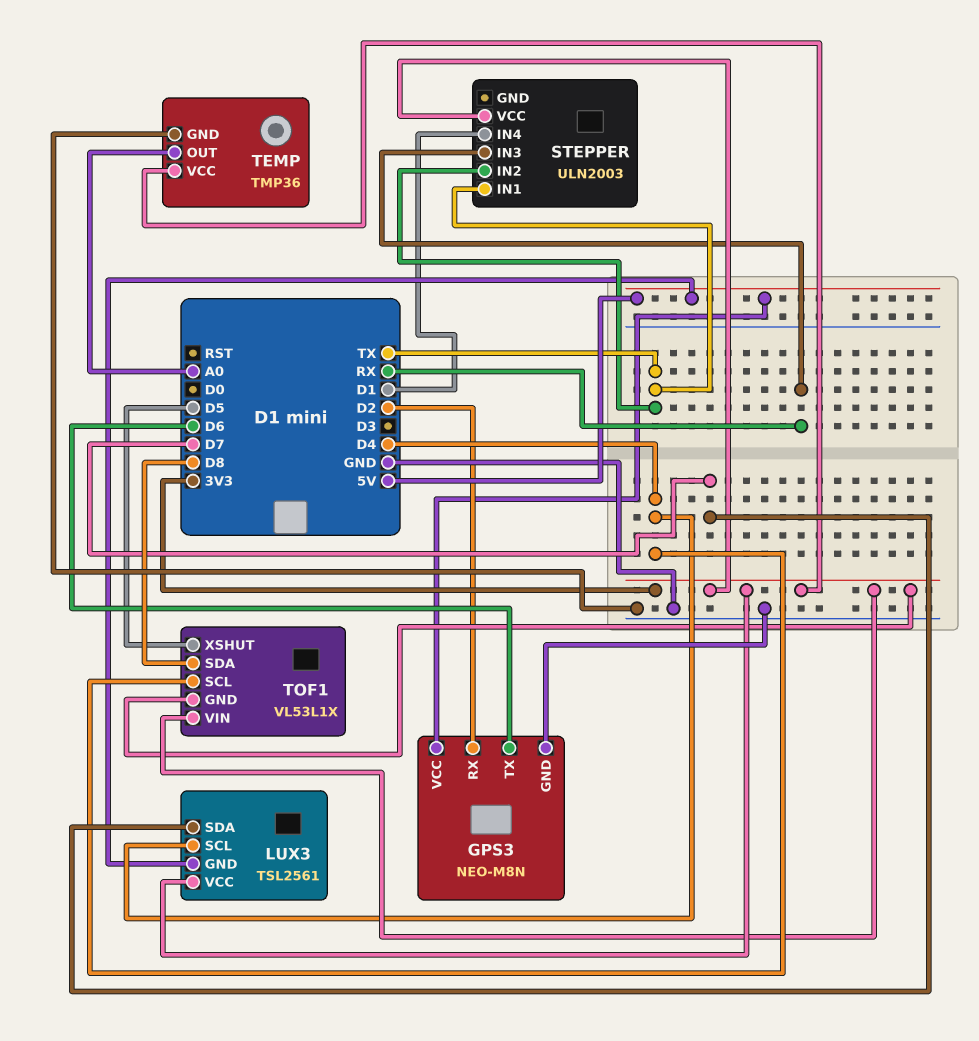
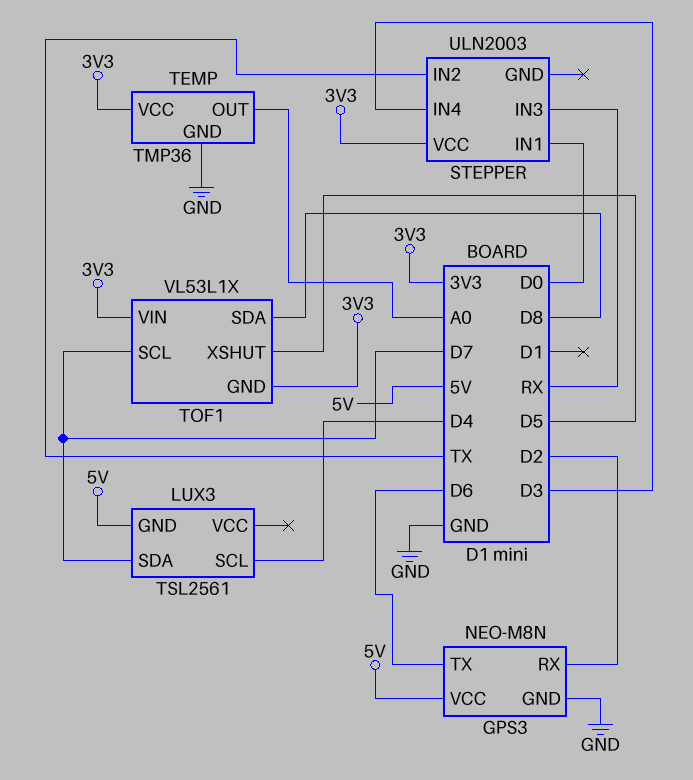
LUX3 pin VCC: 3V3 -> none
STEPPER pin IN1: TX -> D0
STEPPER pin IN4: D1 -> D3
TOF1 pin SCL: D4 -> D7

